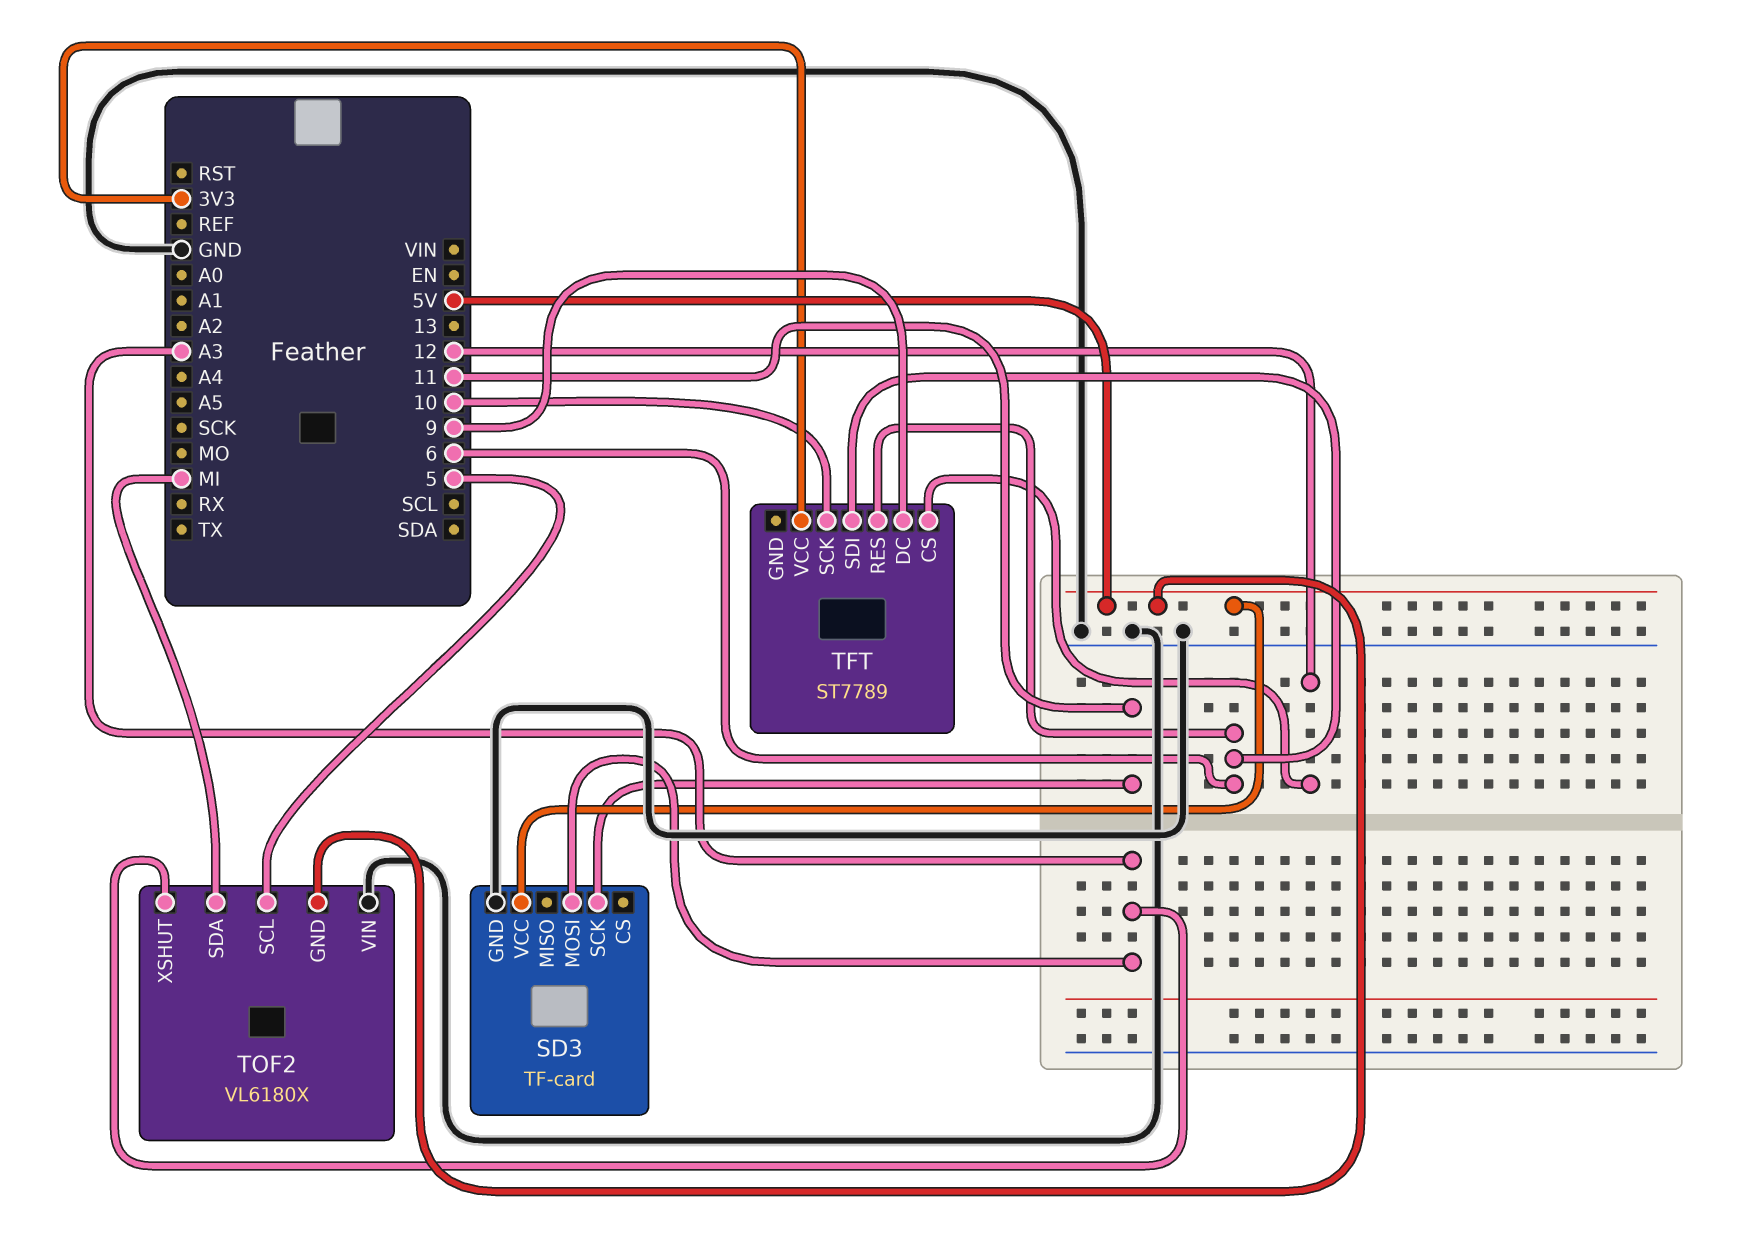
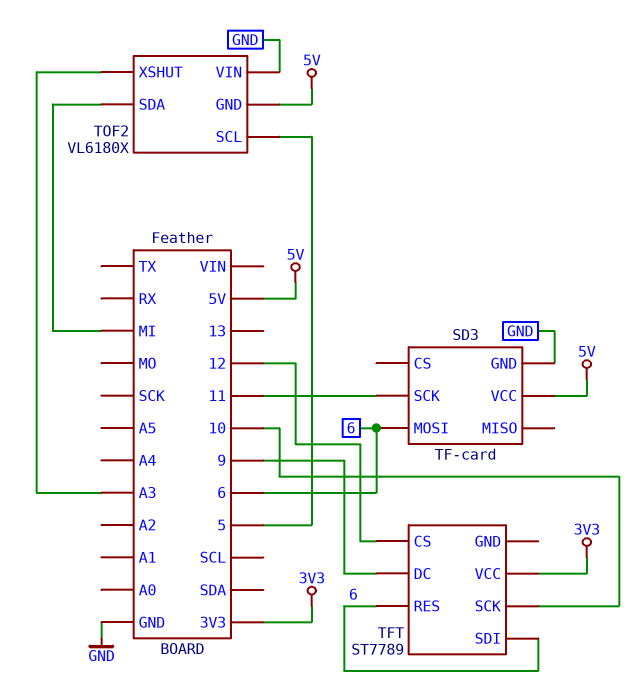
SD3 pin MOSI: A3 -> 6

